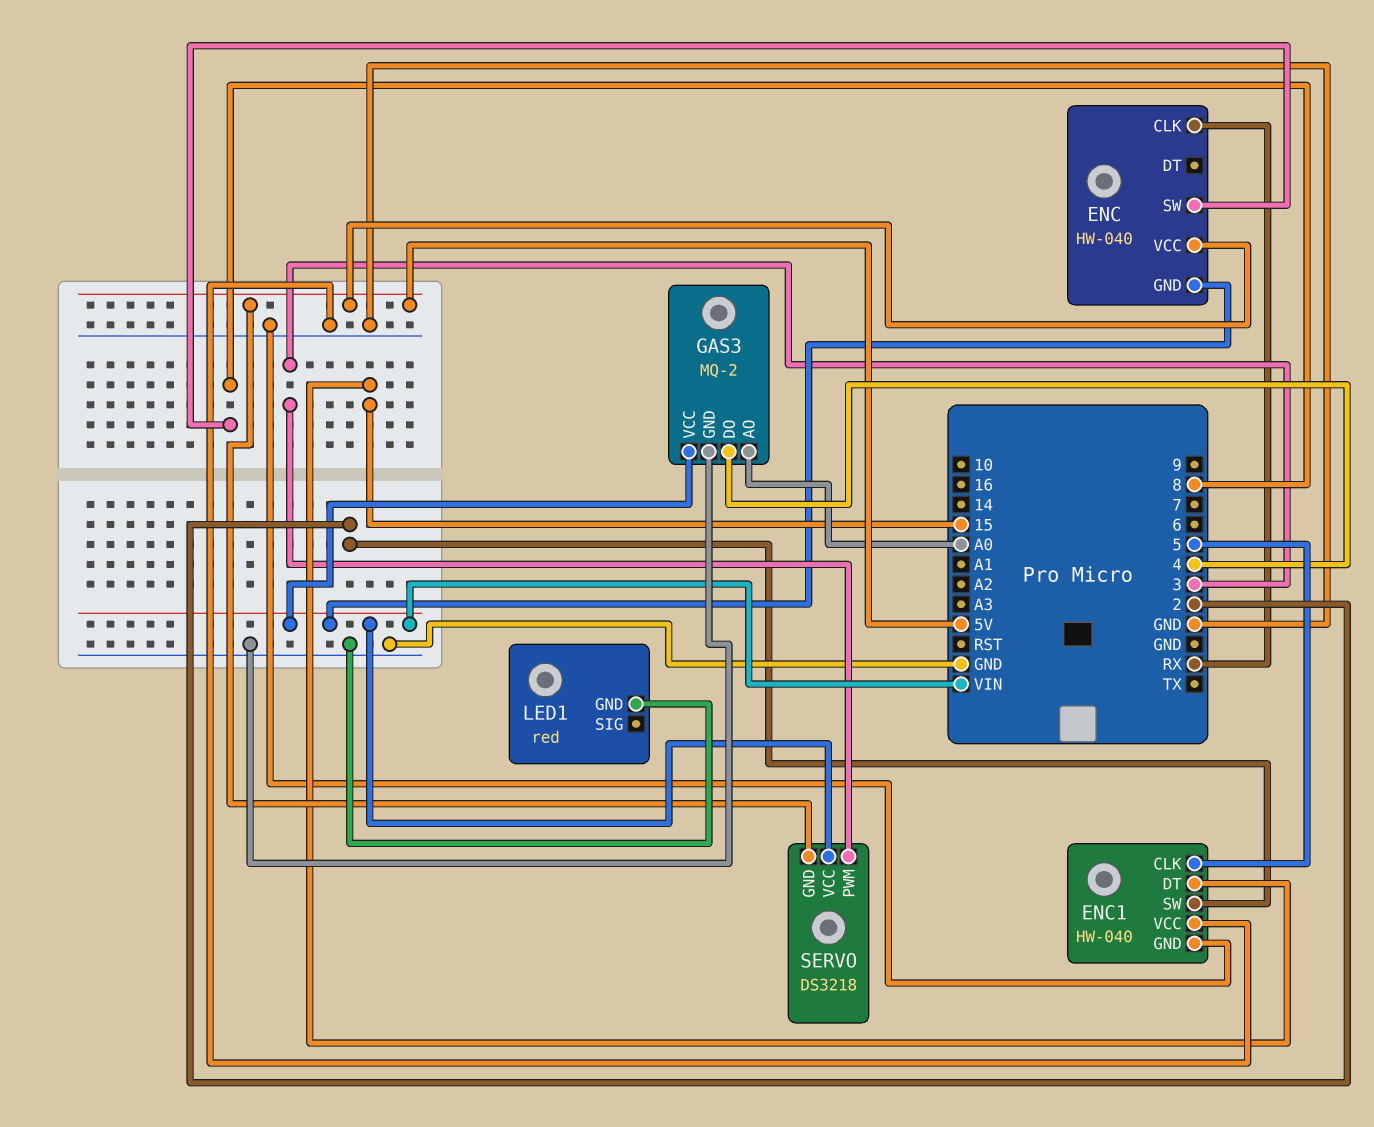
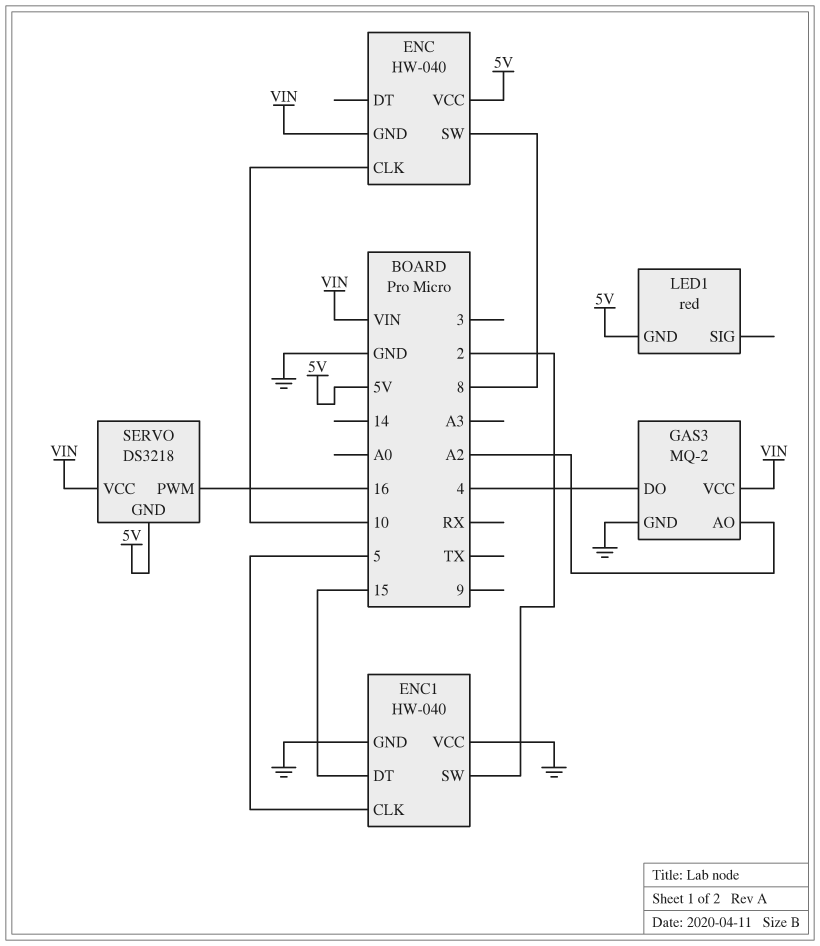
ENC pin CLK: RX -> 10
GAS3 pin AO: A0 -> A2
LED1 pin GND: GND -> 5V
SERVO pin PWM: 3 -> 16

